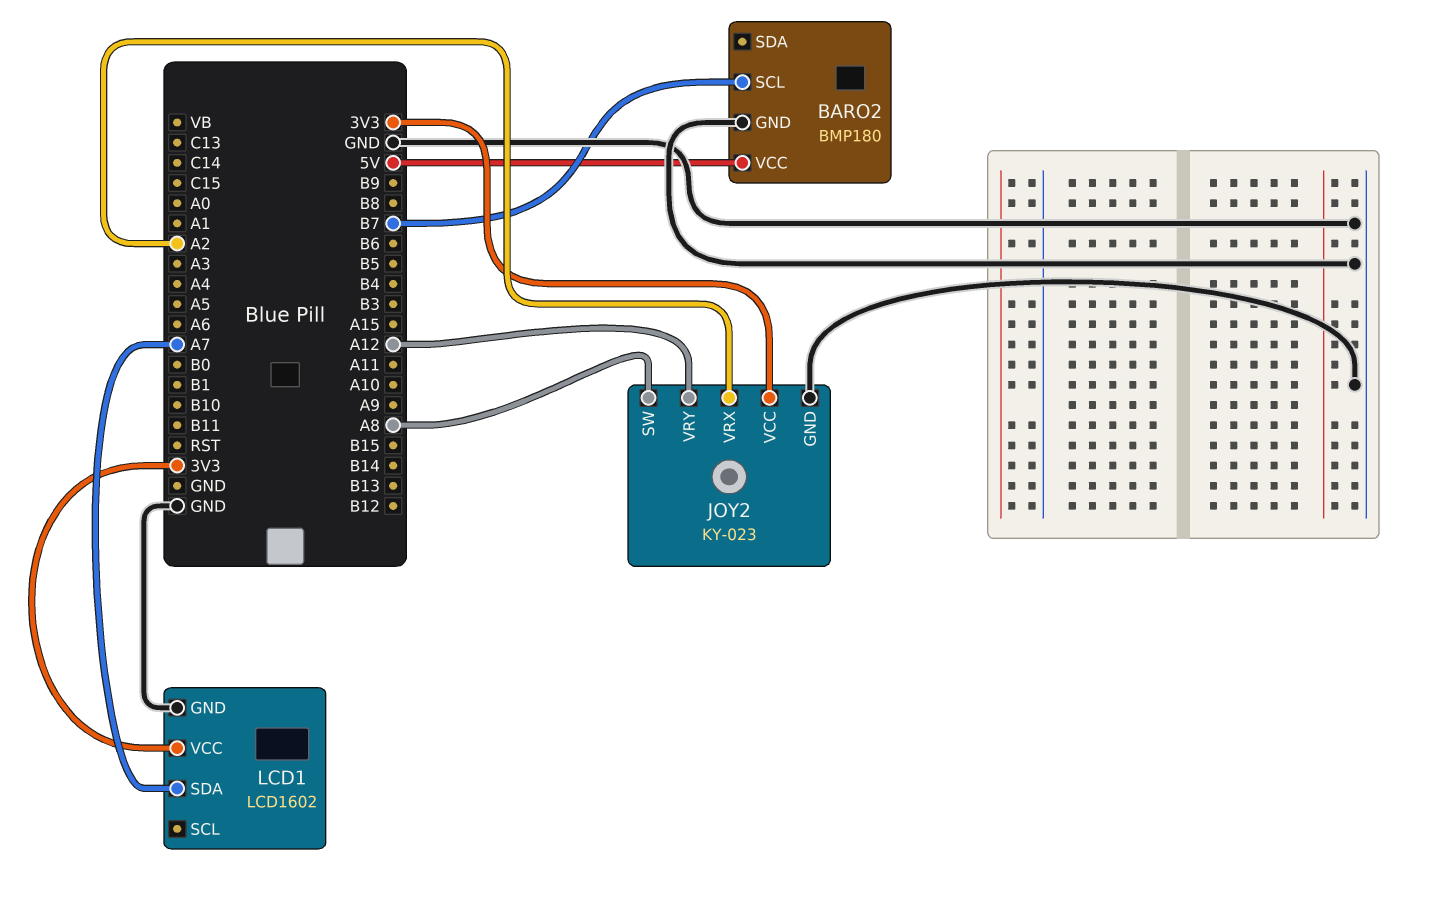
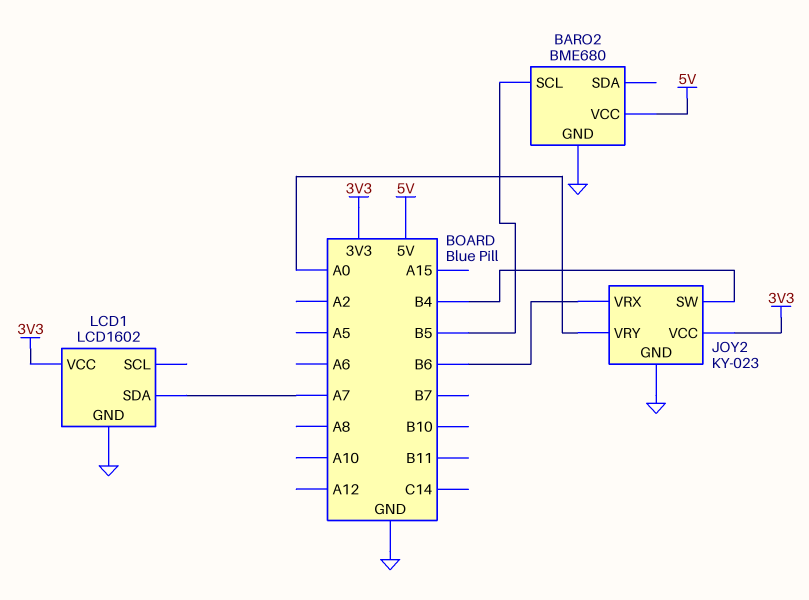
BARO2: BMP180 -> BME680
BARO2 pin SCL: B7 -> B5
JOY2 pin SW: A8 -> B4
JOY2 pin VRX: A2 -> B6
JOY2 pin VRY: A12 -> A0

